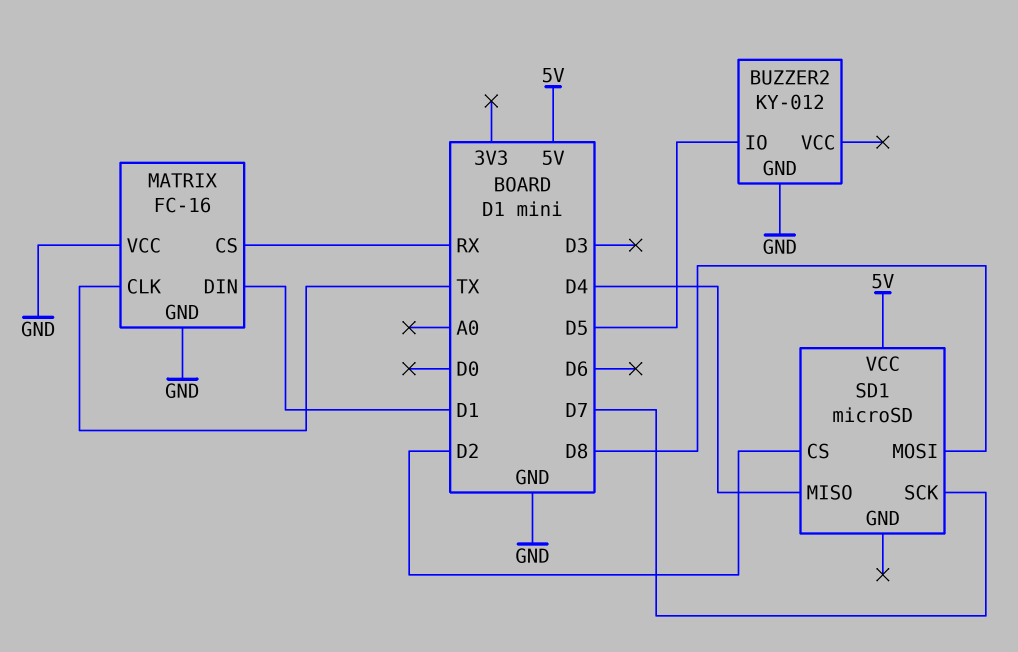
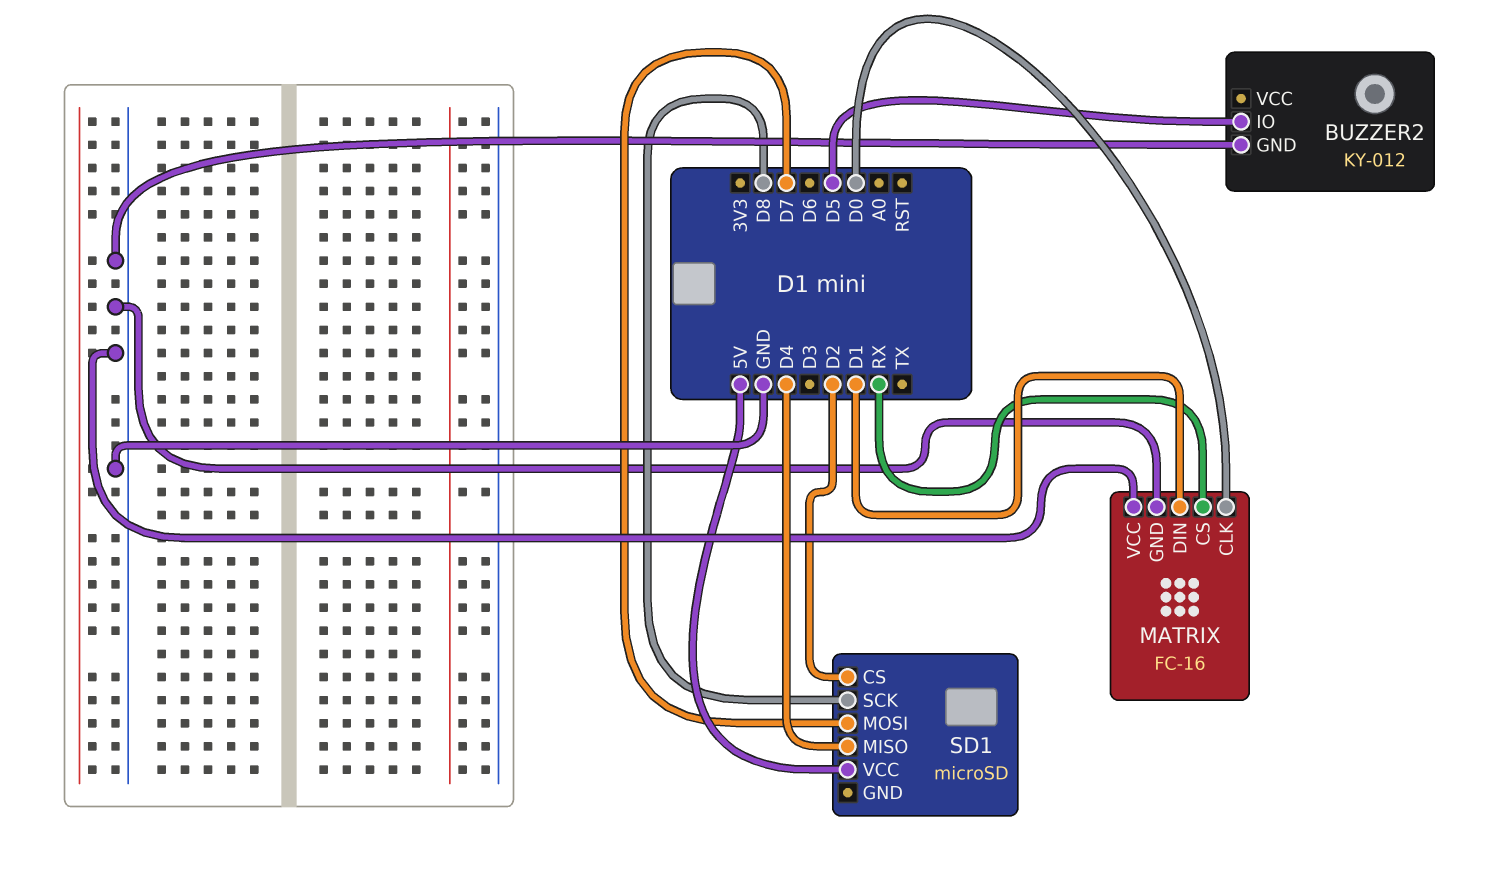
MATRIX pin CLK: TX -> D0
SD1 pin MOSI: D8 -> D7
SD1 pin SCK: D7 -> D8

